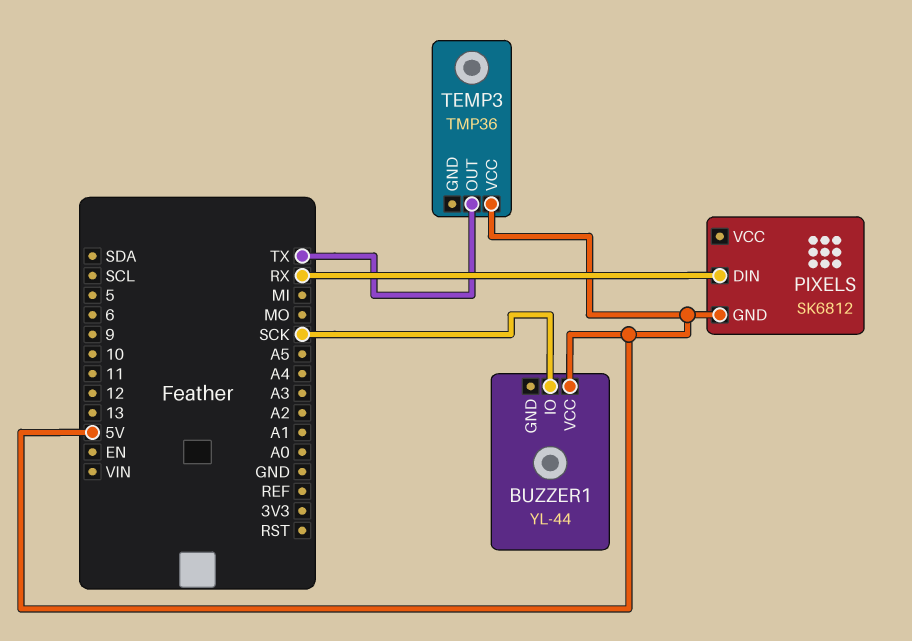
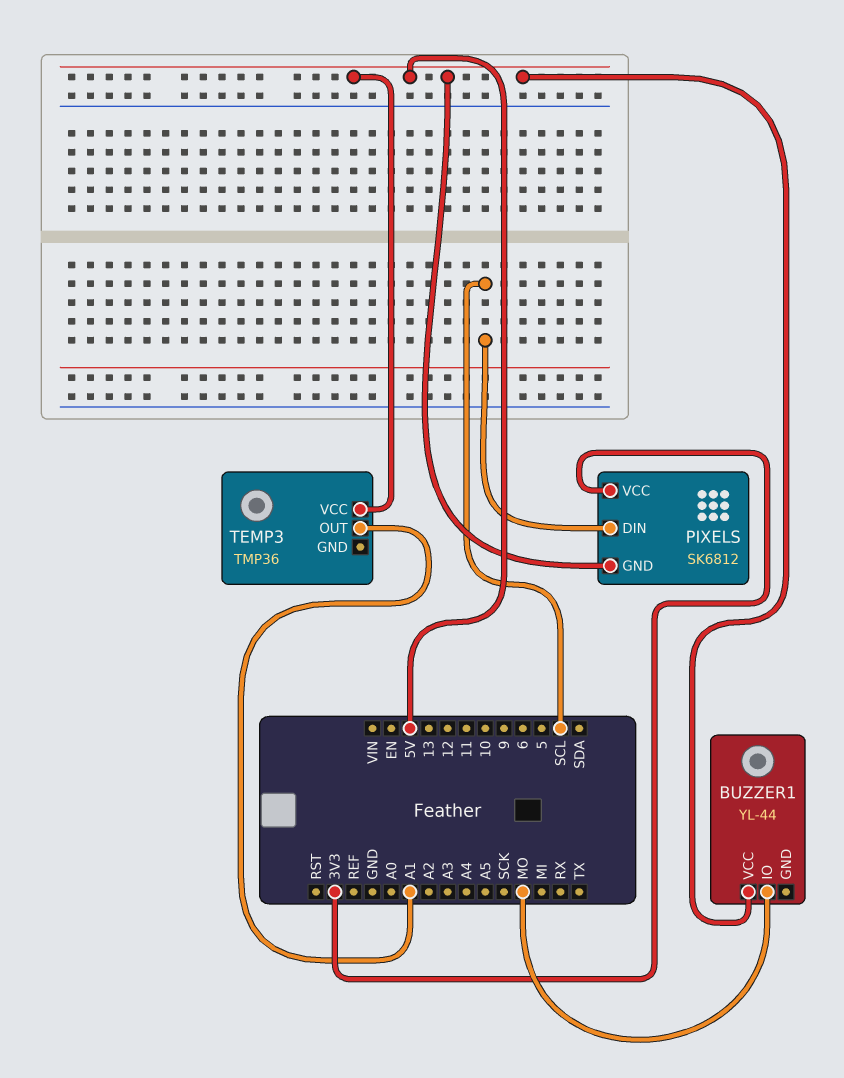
BUZZER1 pin IO: SCK -> MO
PIXELS pin DIN: RX -> SCL
PIXELS pin VCC: none -> 3V3
TEMP3 pin OUT: TX -> A1

